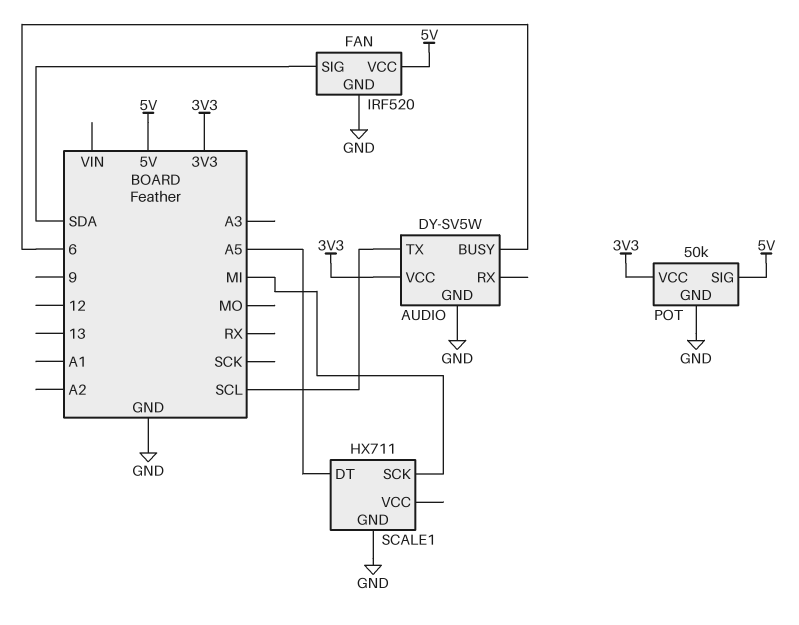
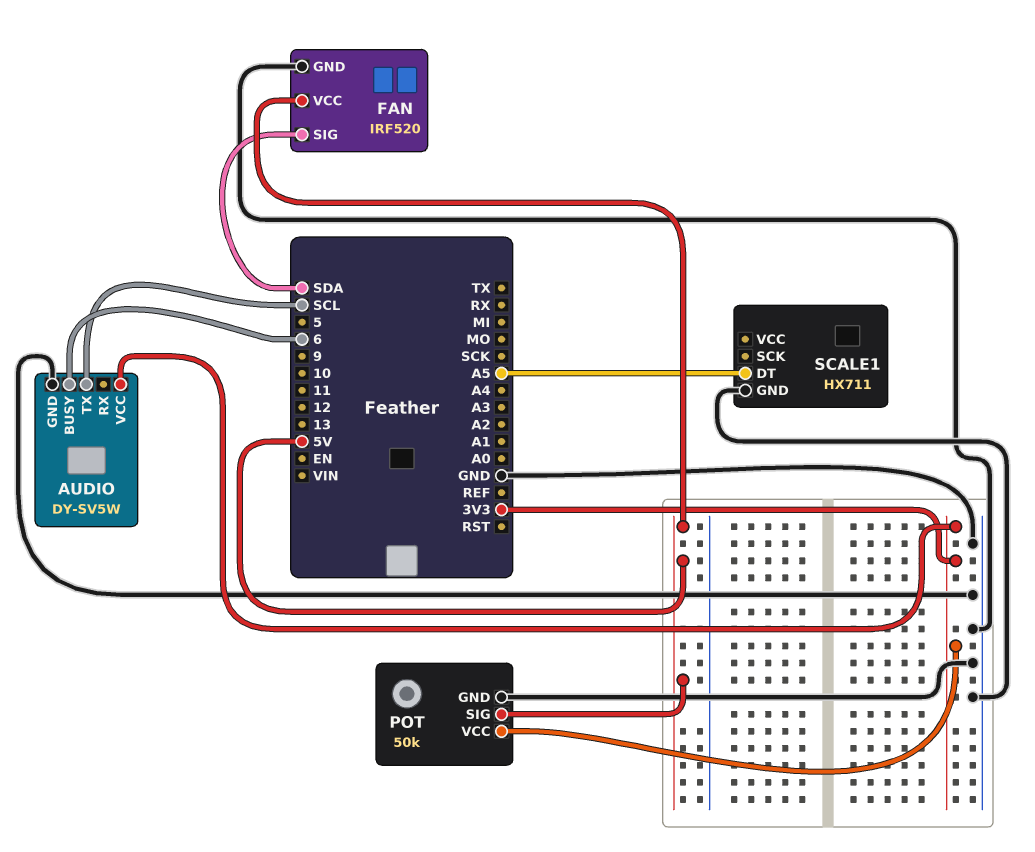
SCALE1 pin SCK: MI -> none

